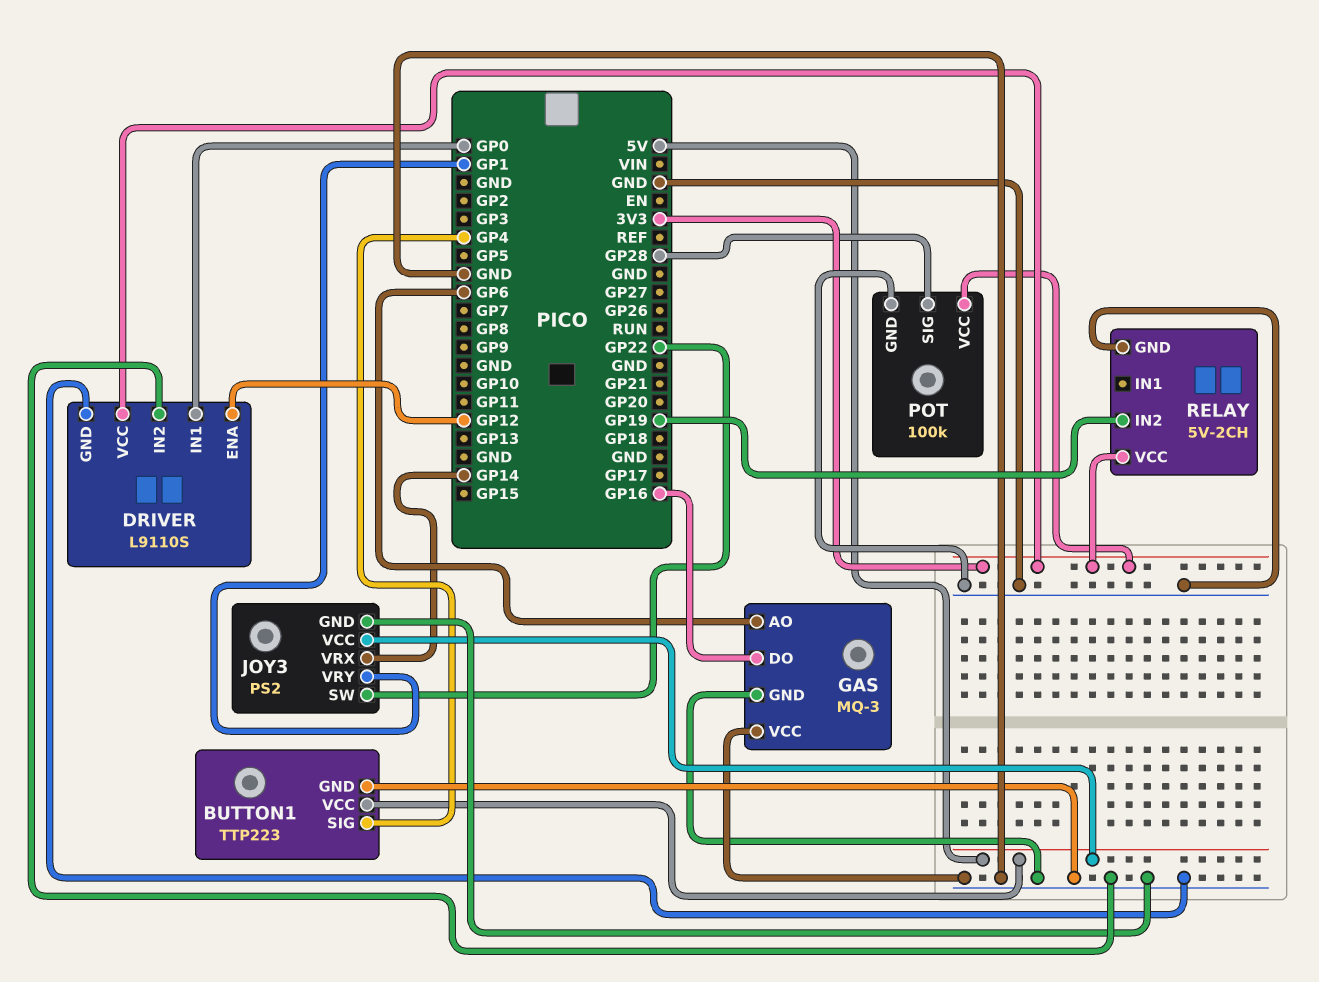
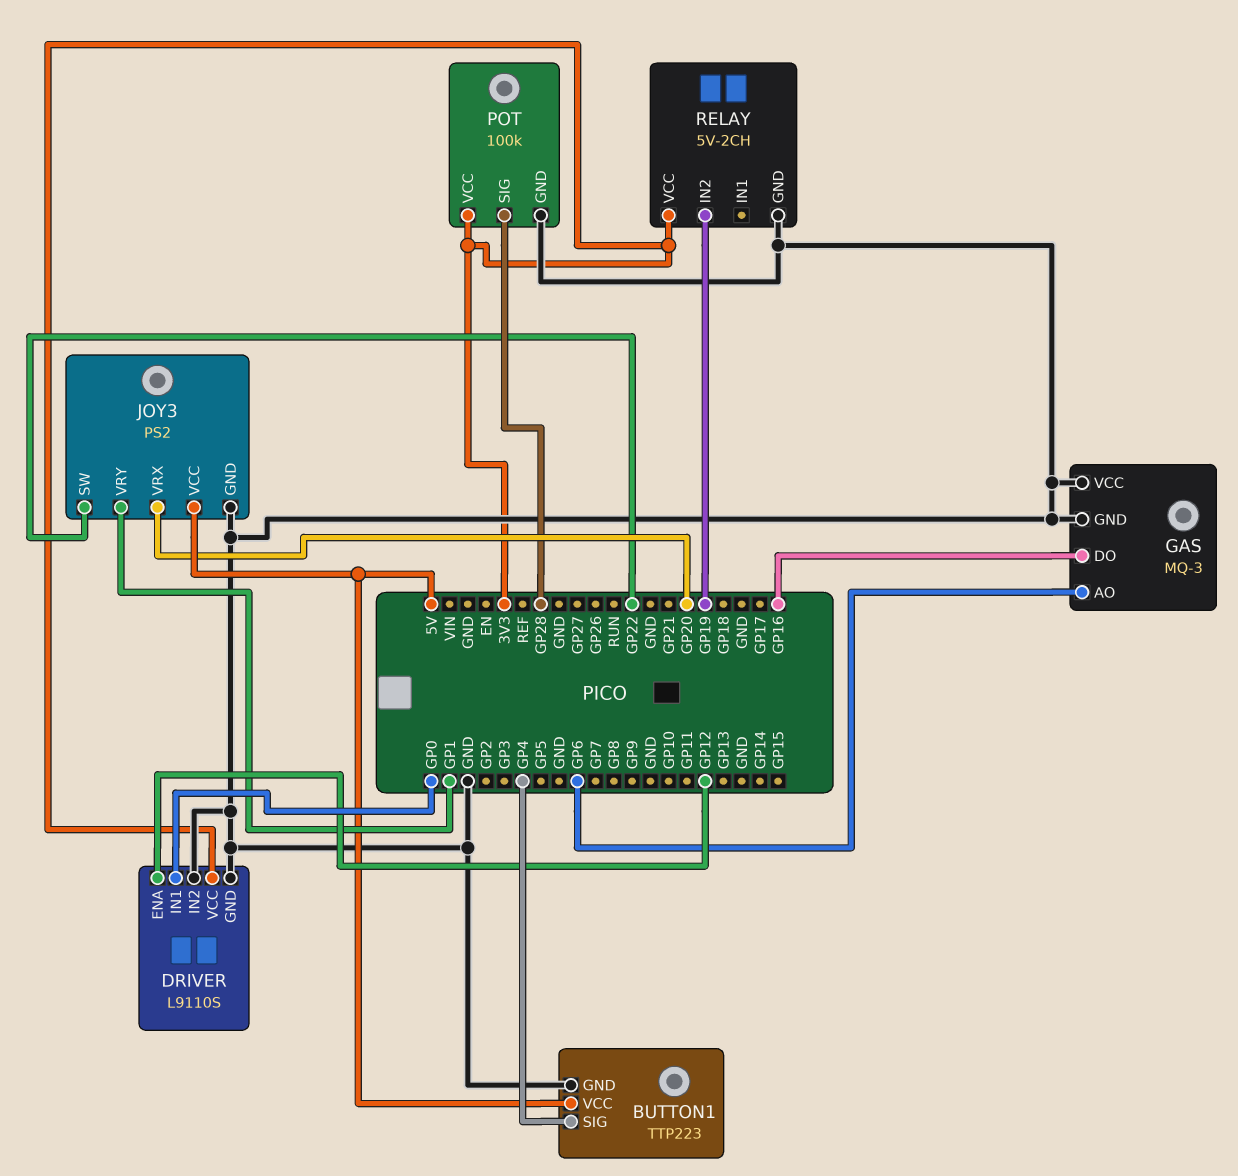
JOY3 pin VRX: GP14 -> GP20

